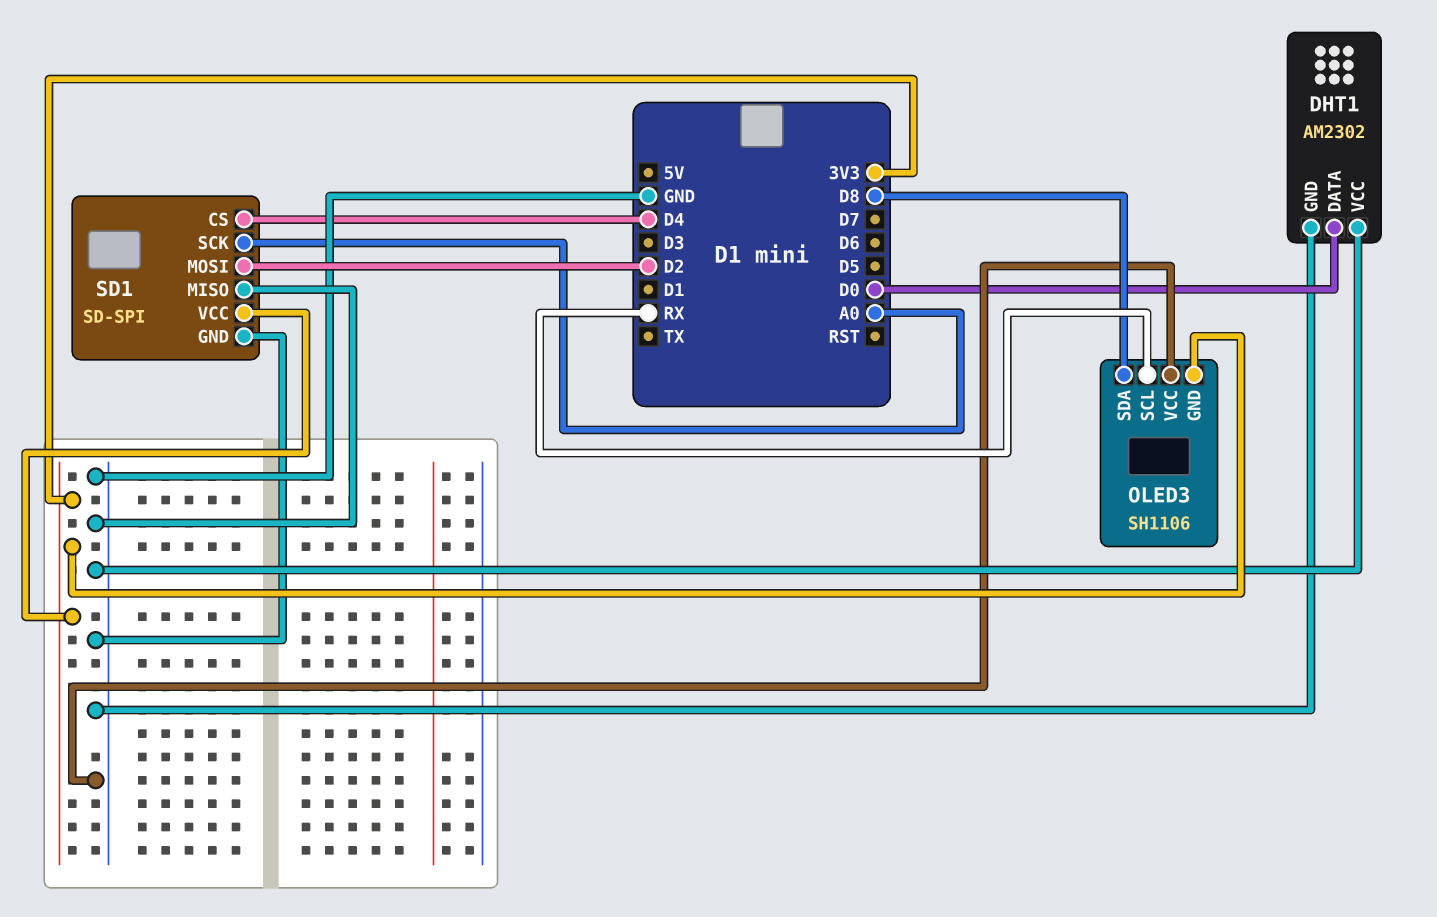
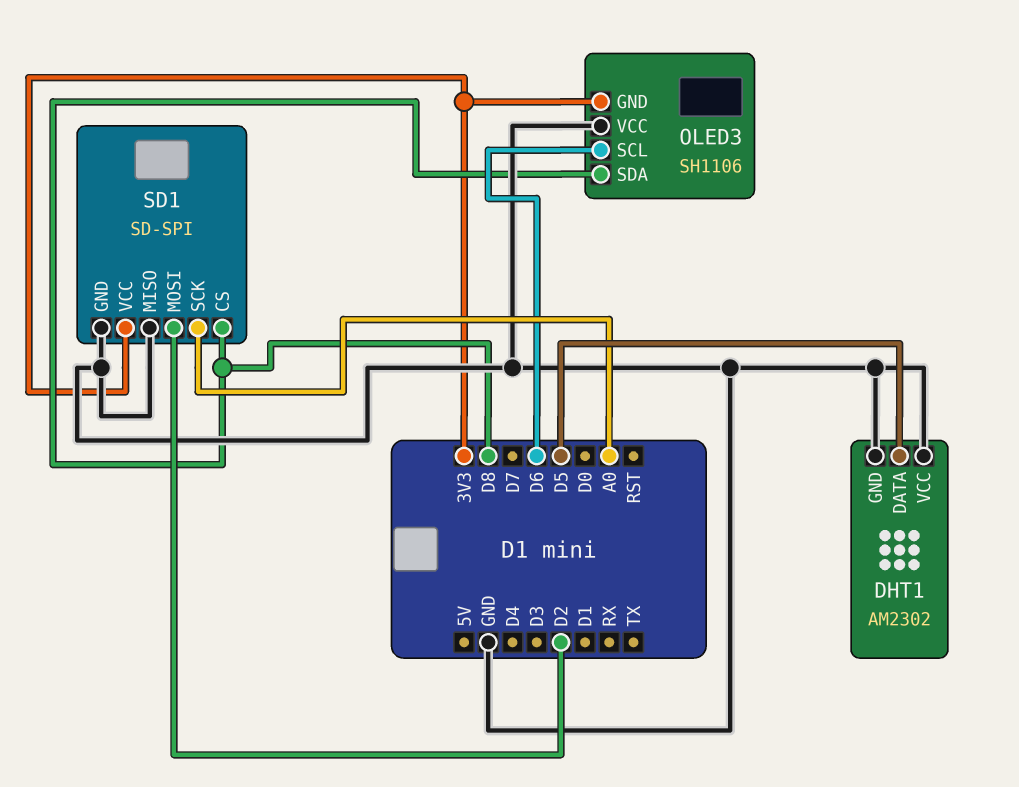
DHT1 pin DATA: D0 -> D5
OLED3 pin SCL: RX -> D6
SD1 pin CS: D4 -> D8

